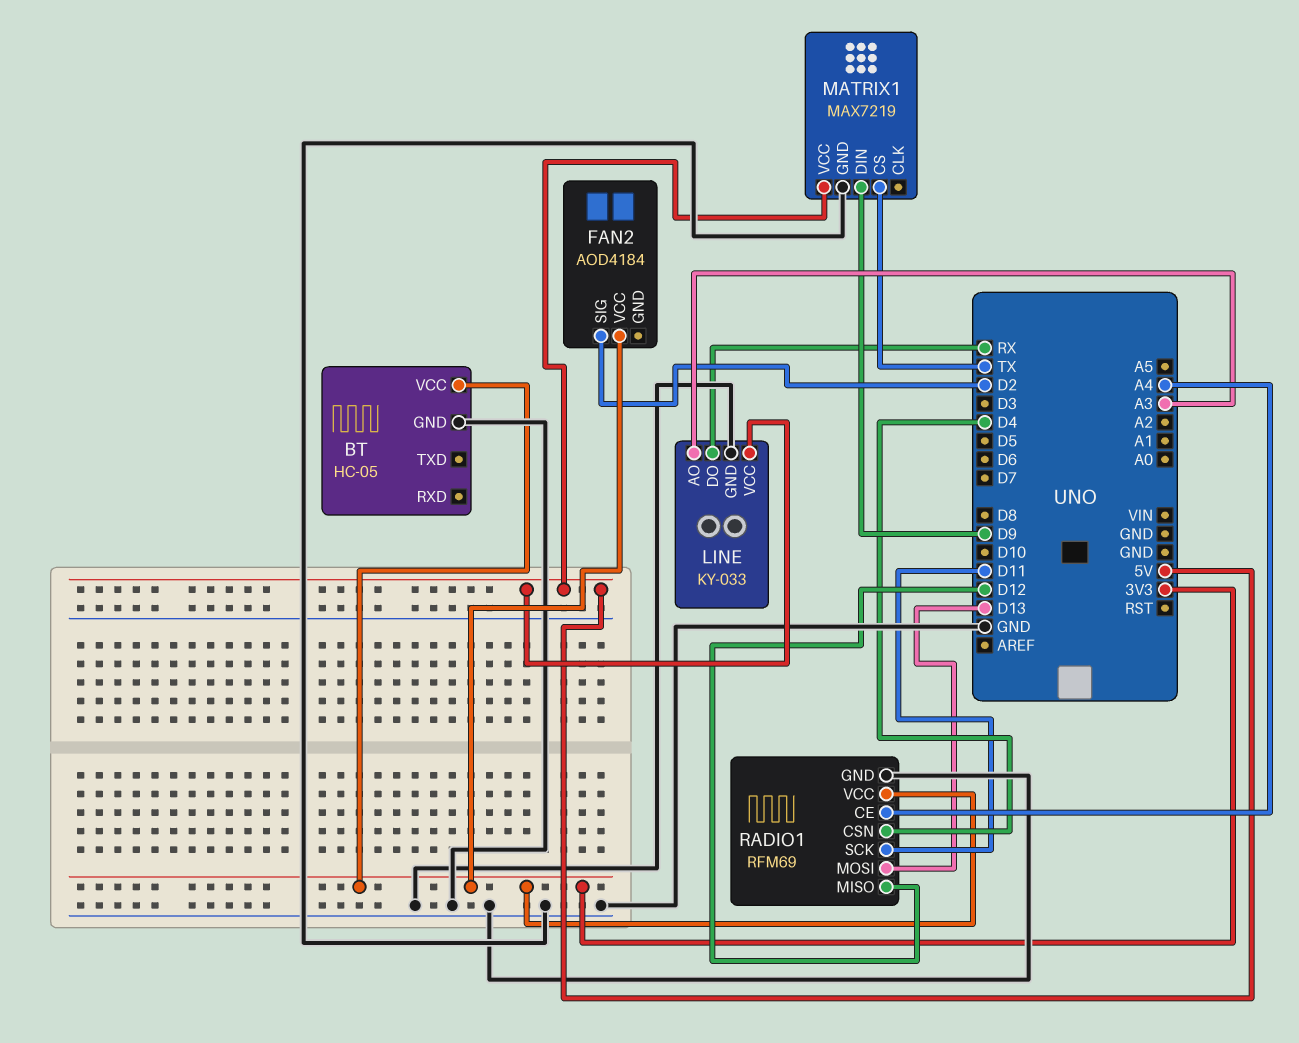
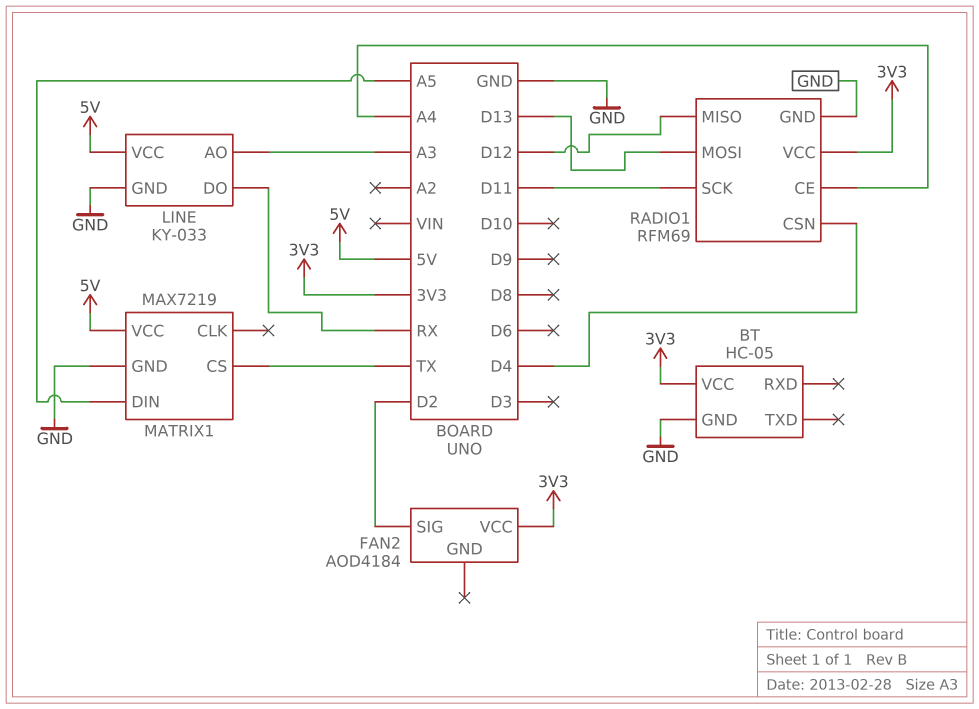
MATRIX1 pin DIN: D9 -> A5

